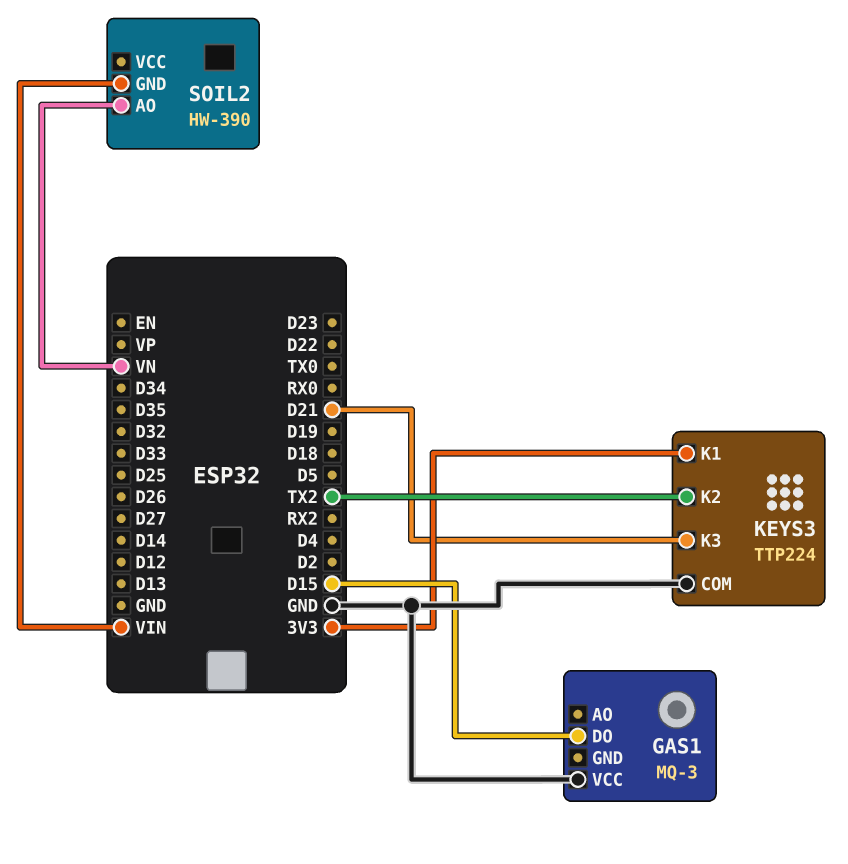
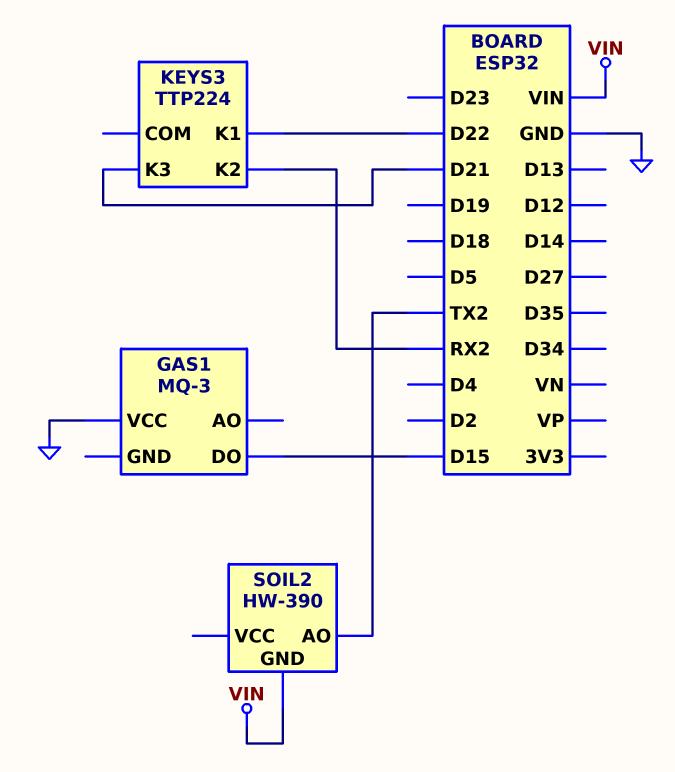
KEYS3 pin COM: GND -> none
KEYS3 pin K1: 3V3 -> D22
KEYS3 pin K2: TX2 -> RX2
SOIL2 pin AO: VN -> TX2

